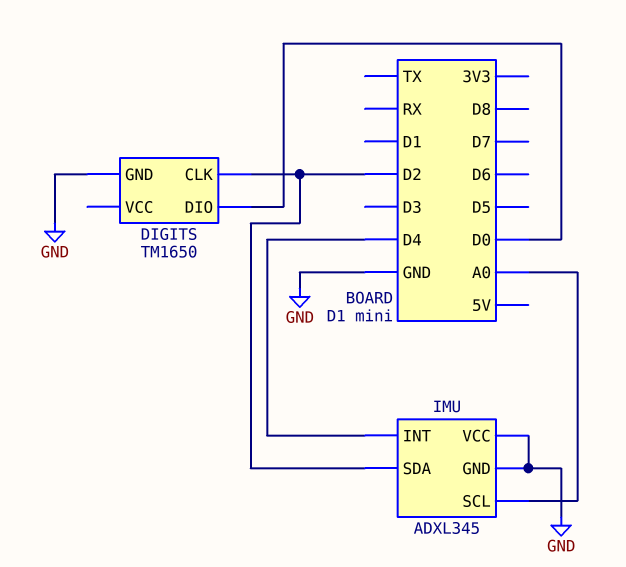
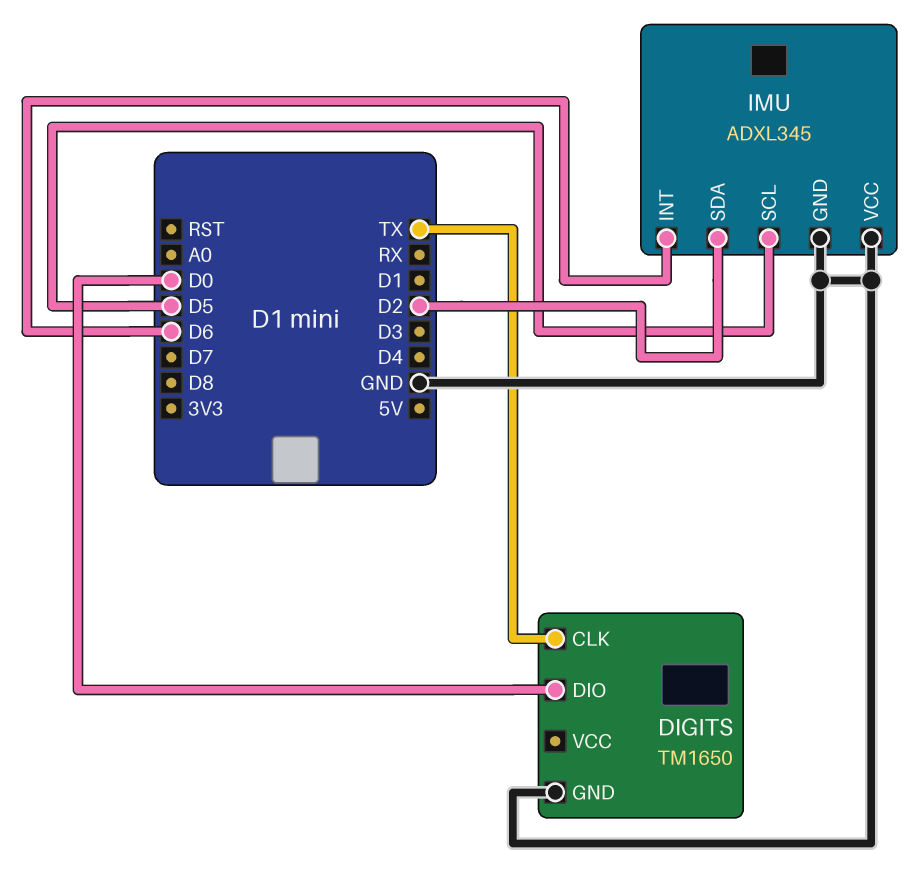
DIGITS pin CLK: D2 -> TX
IMU pin INT: D4 -> D6
IMU pin SCL: A0 -> D5

